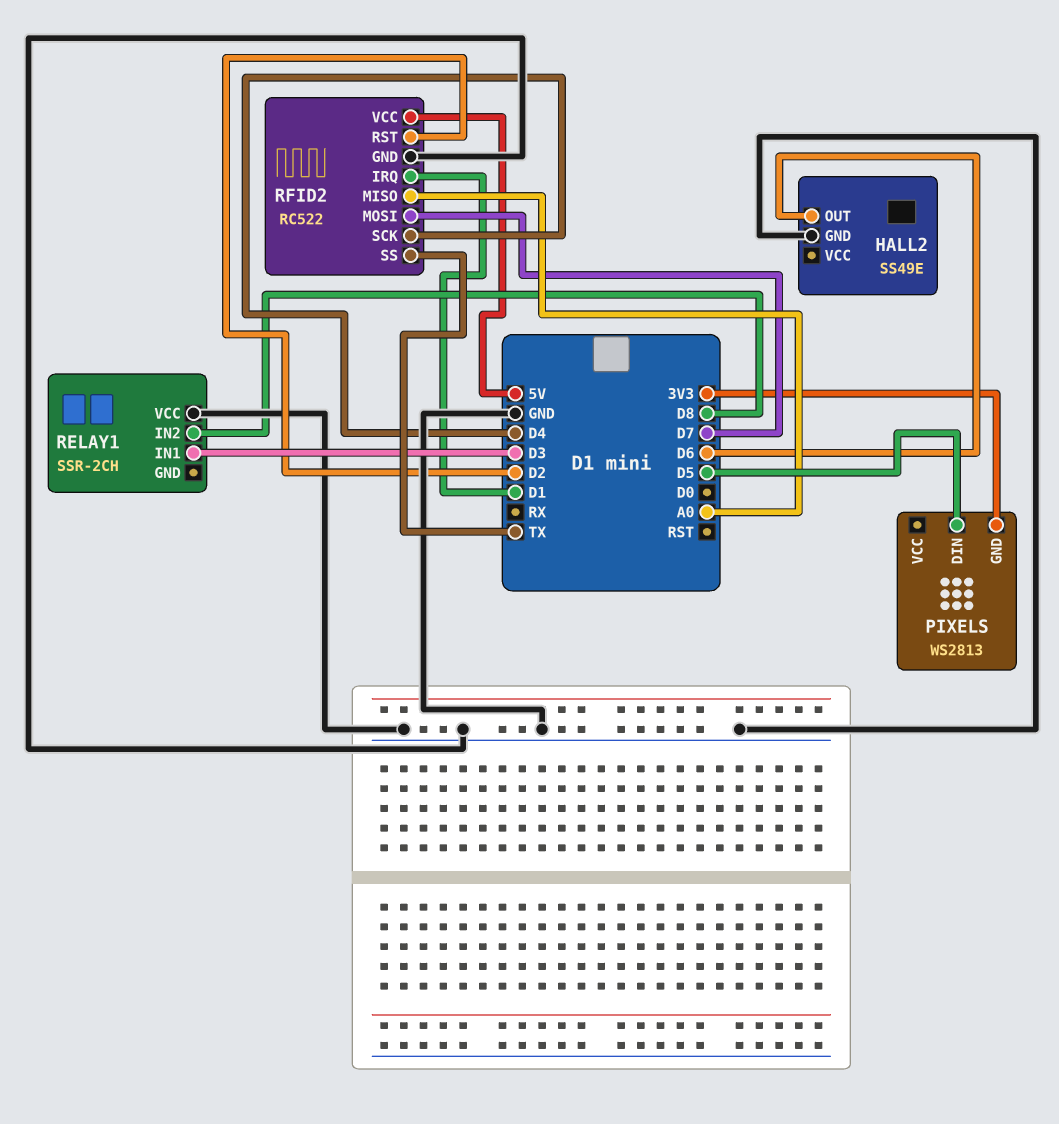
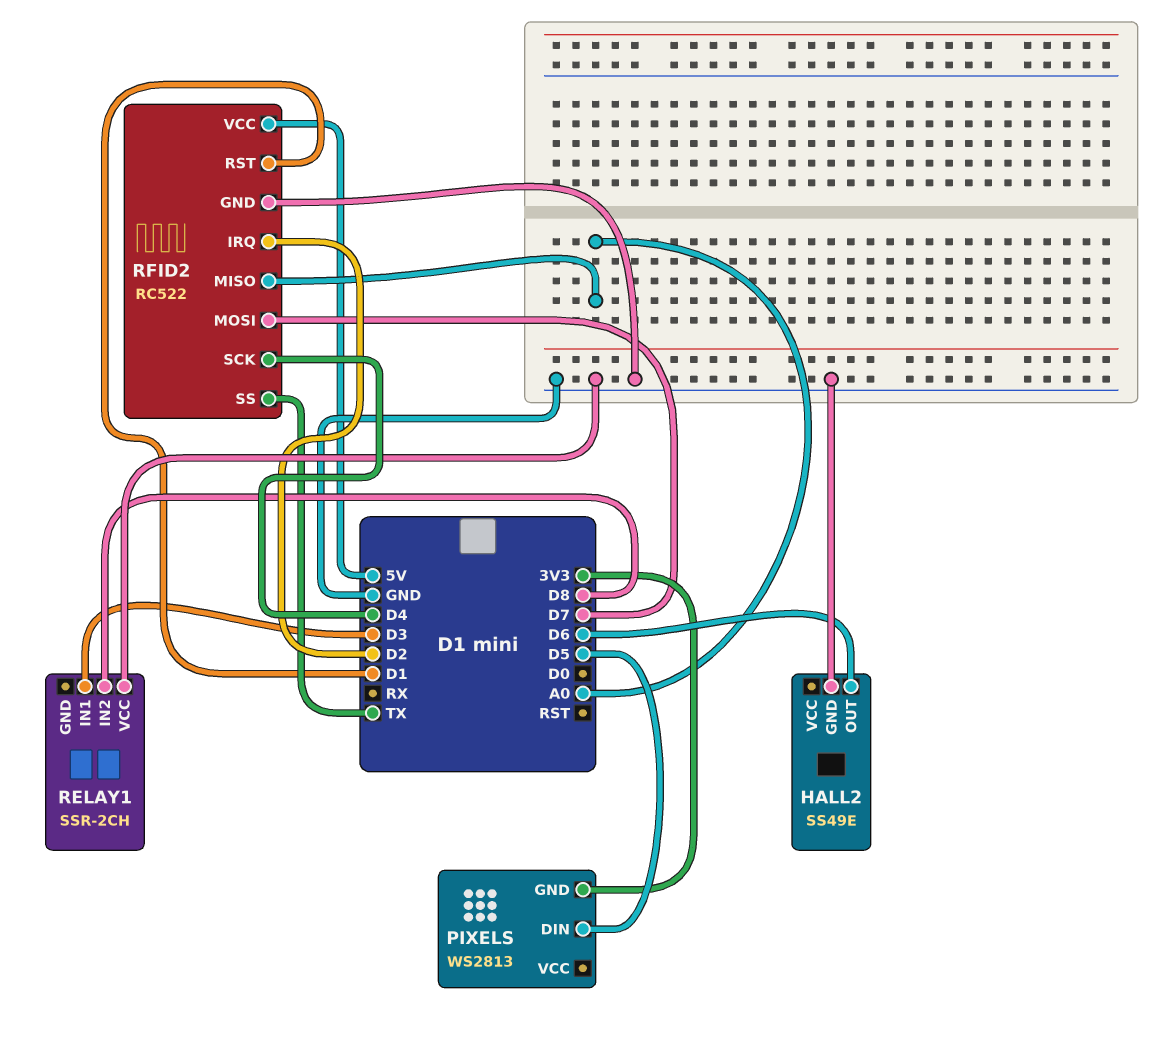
RFID2 pin IRQ: D1 -> D2
RFID2 pin RST: D2 -> D1

